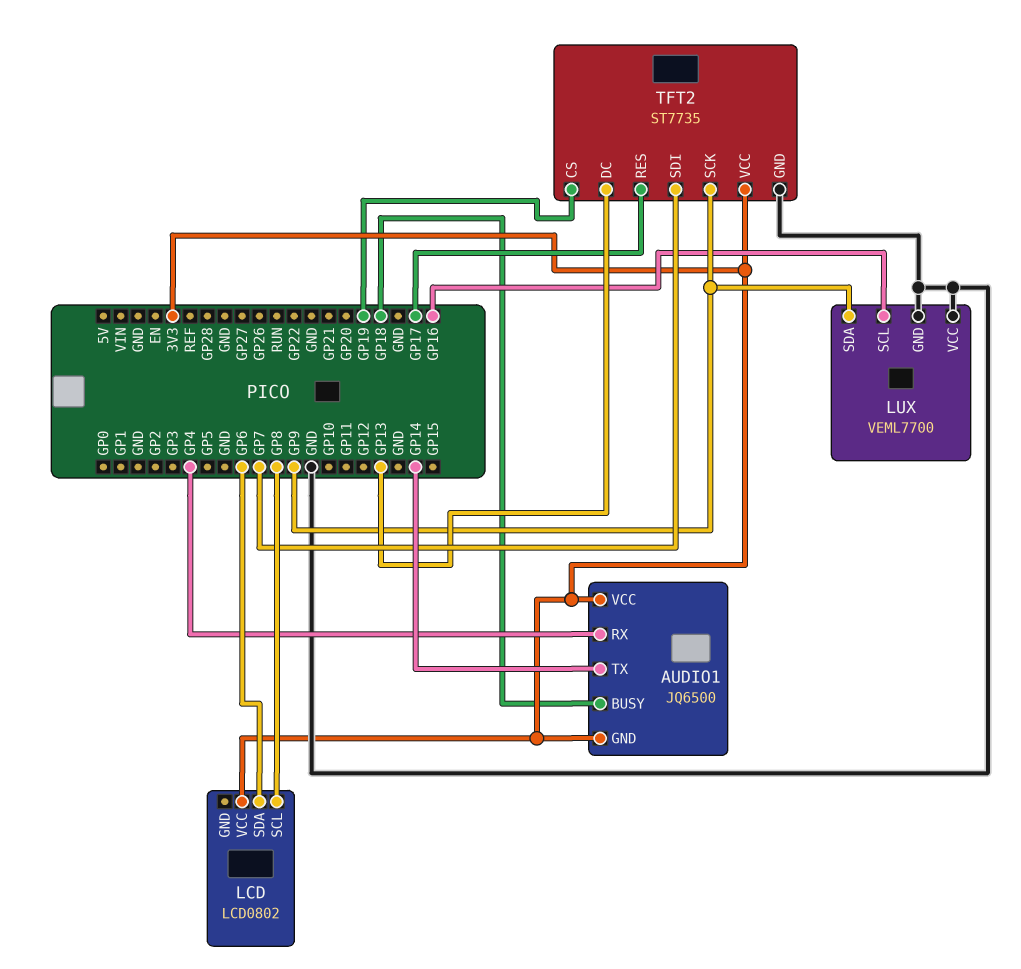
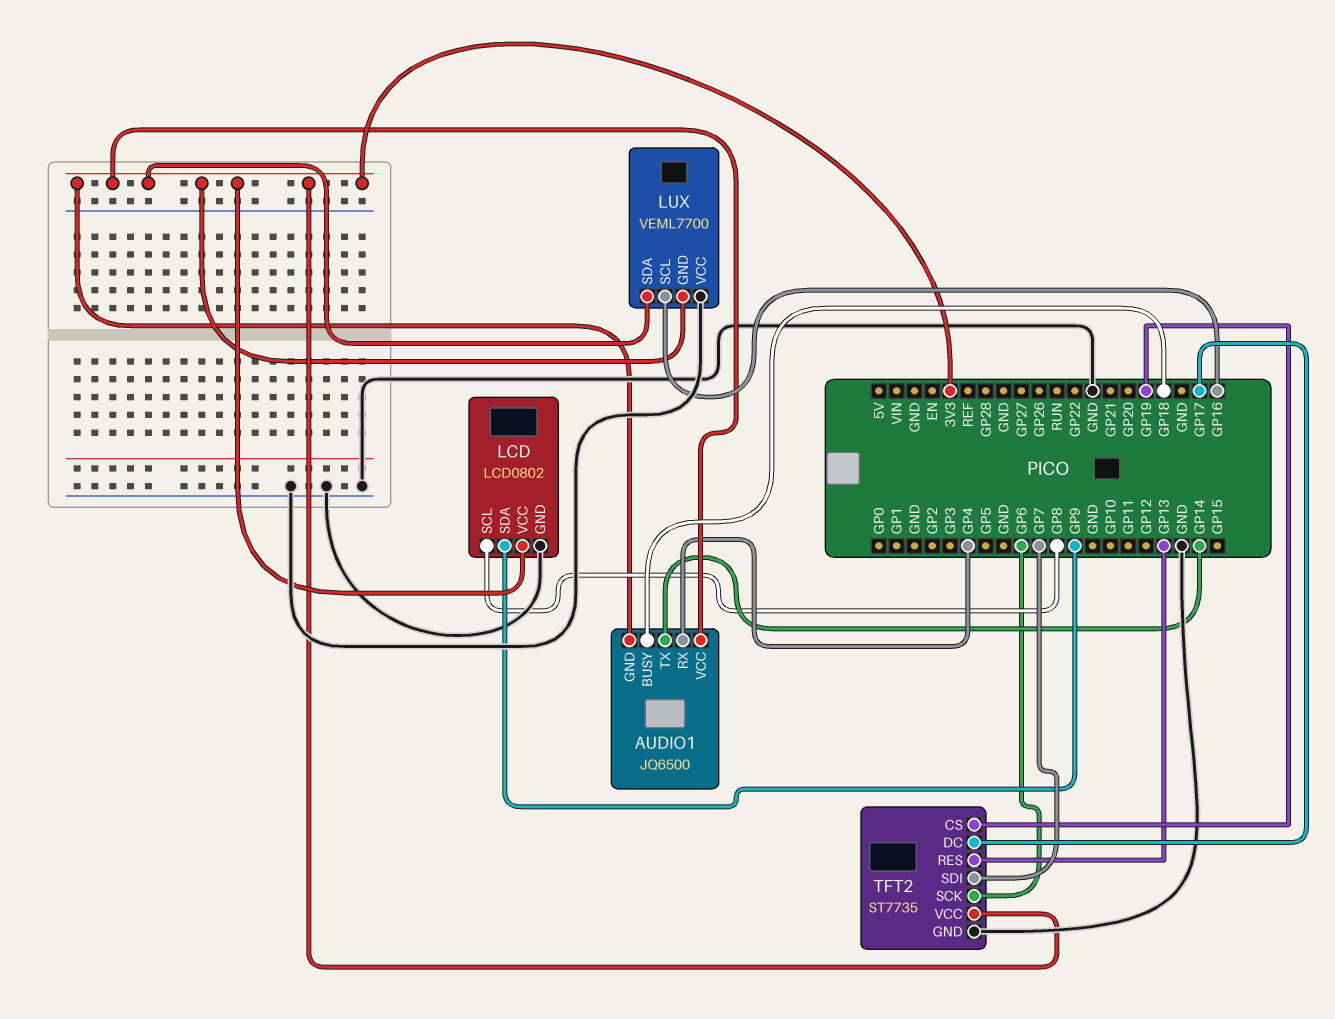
LCD pin GND: none -> GND
LCD pin SDA: GP6 -> GP9
LUX pin GND: GND -> 3V3
LUX pin SDA: GP9 -> 3V3
TFT2 pin DC: GP13 -> GP17
TFT2 pin RES: GP17 -> GP13
TFT2 pin SCK: GP9 -> GP6

